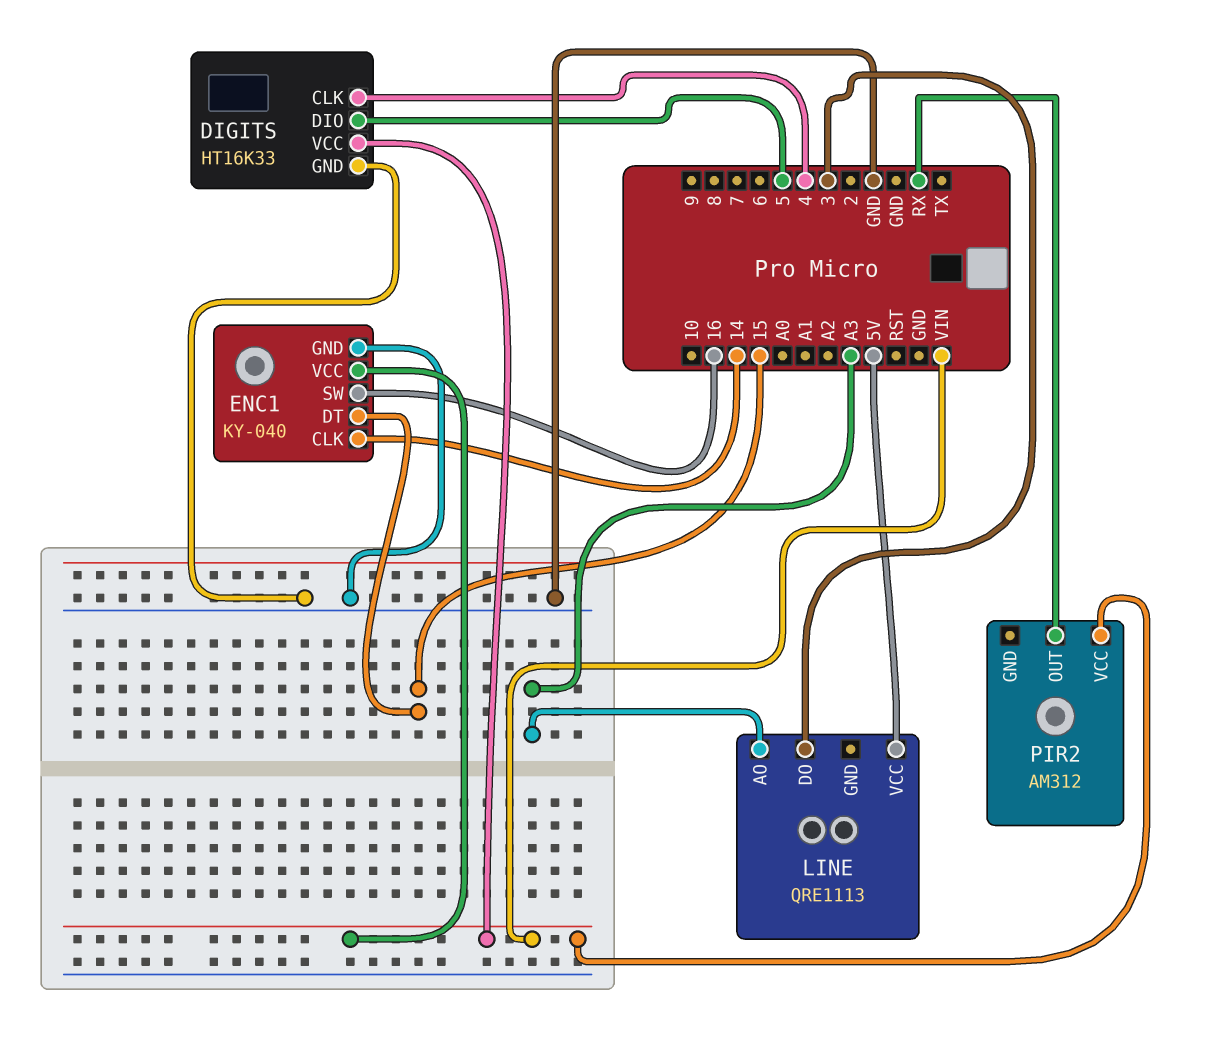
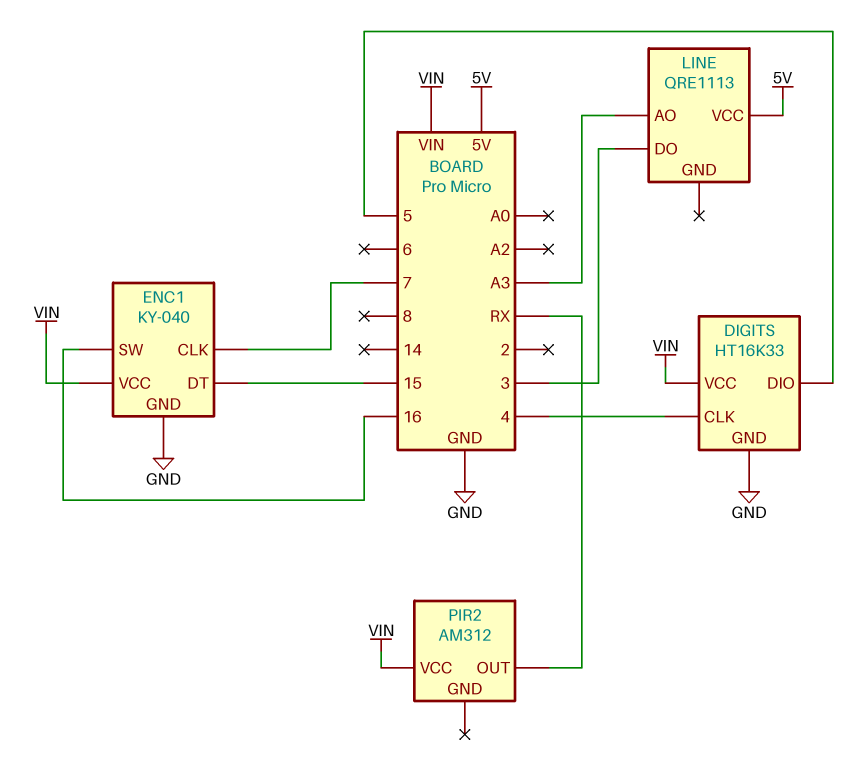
ENC1 pin CLK: 14 -> 7

